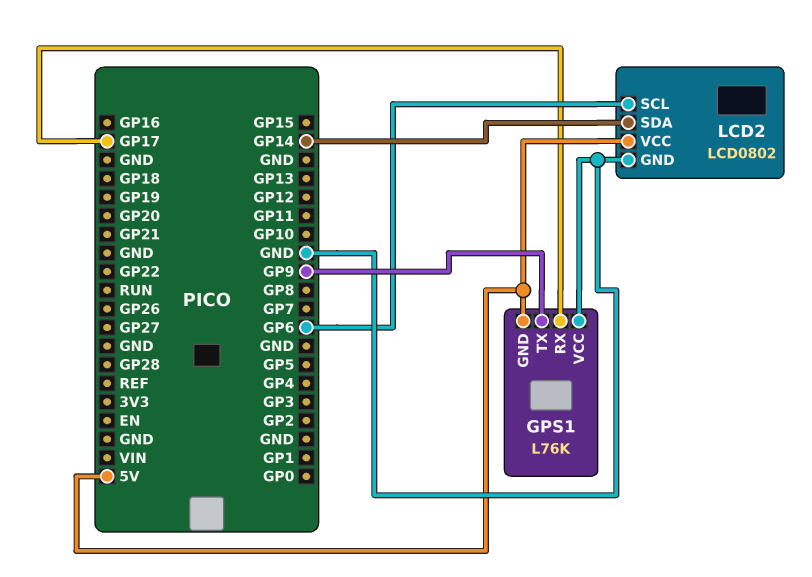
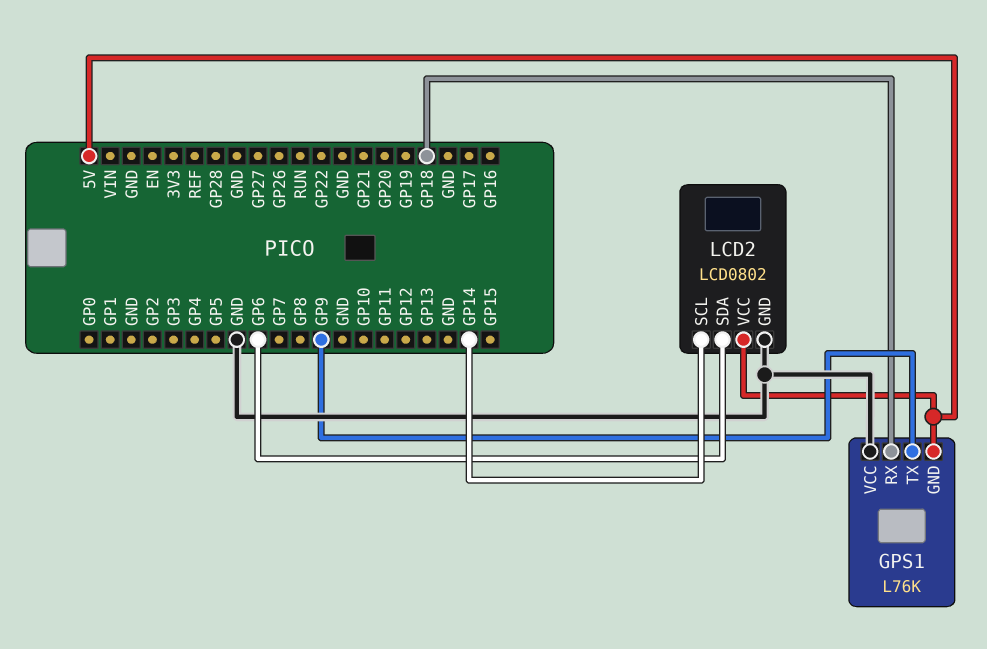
GPS1 pin RX: GP17 -> GP18
LCD2 pin SCL: GP6 -> GP14
LCD2 pin SDA: GP14 -> GP6

